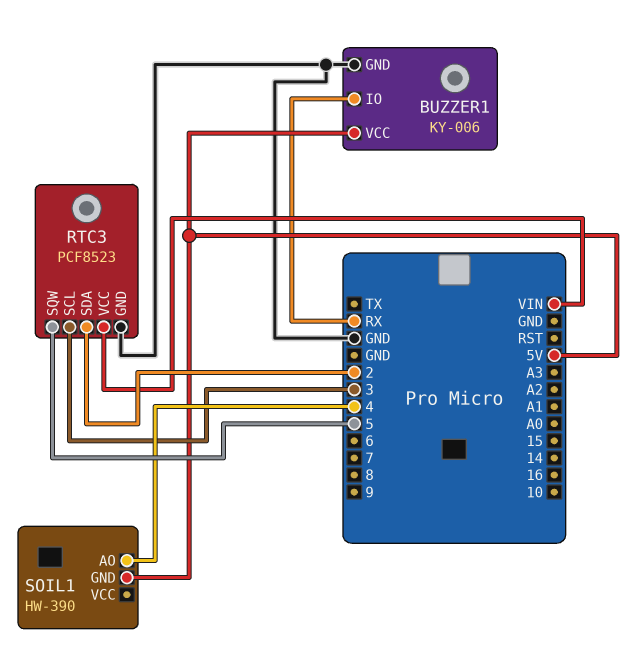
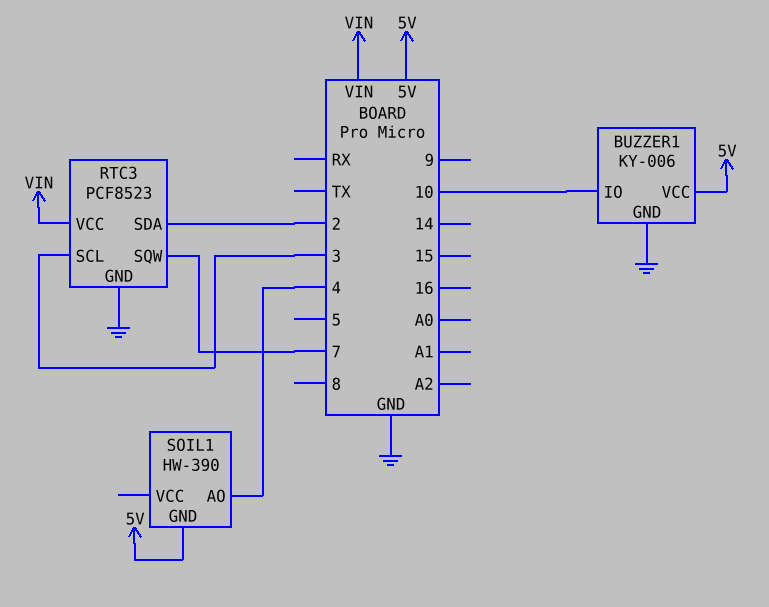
BUZZER1 pin IO: RX -> 10
RTC3 pin SQW: 5 -> 7

